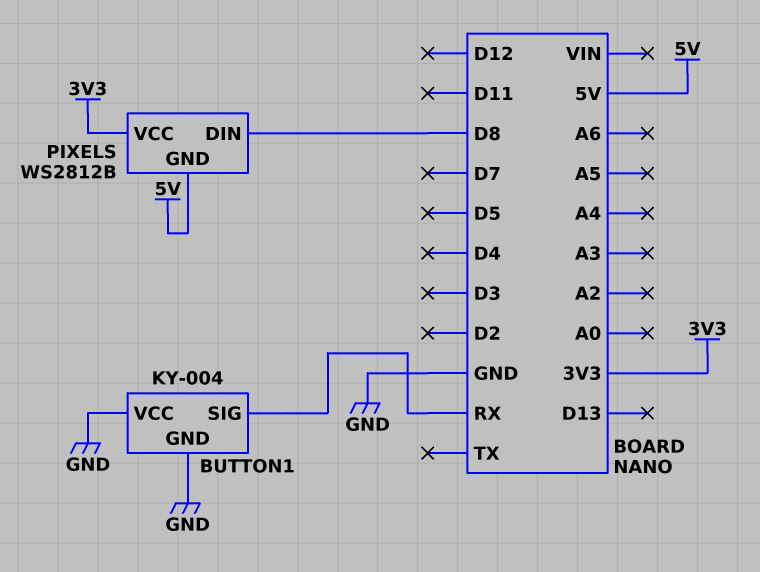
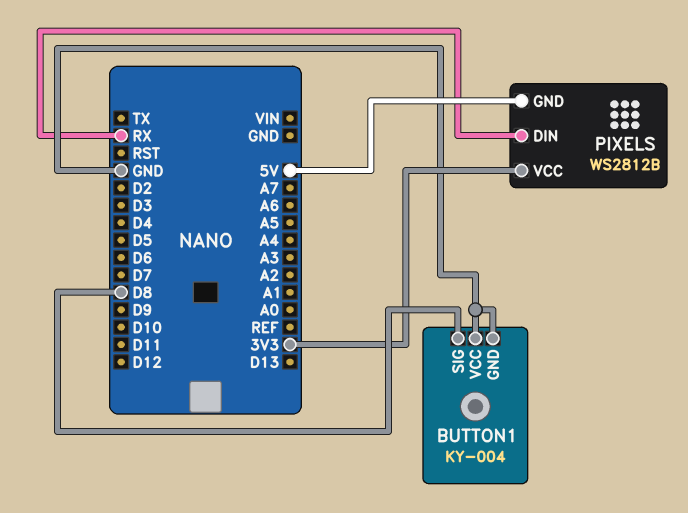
BUTTON1 pin SIG: RX -> D8
PIXELS pin DIN: D8 -> RX

